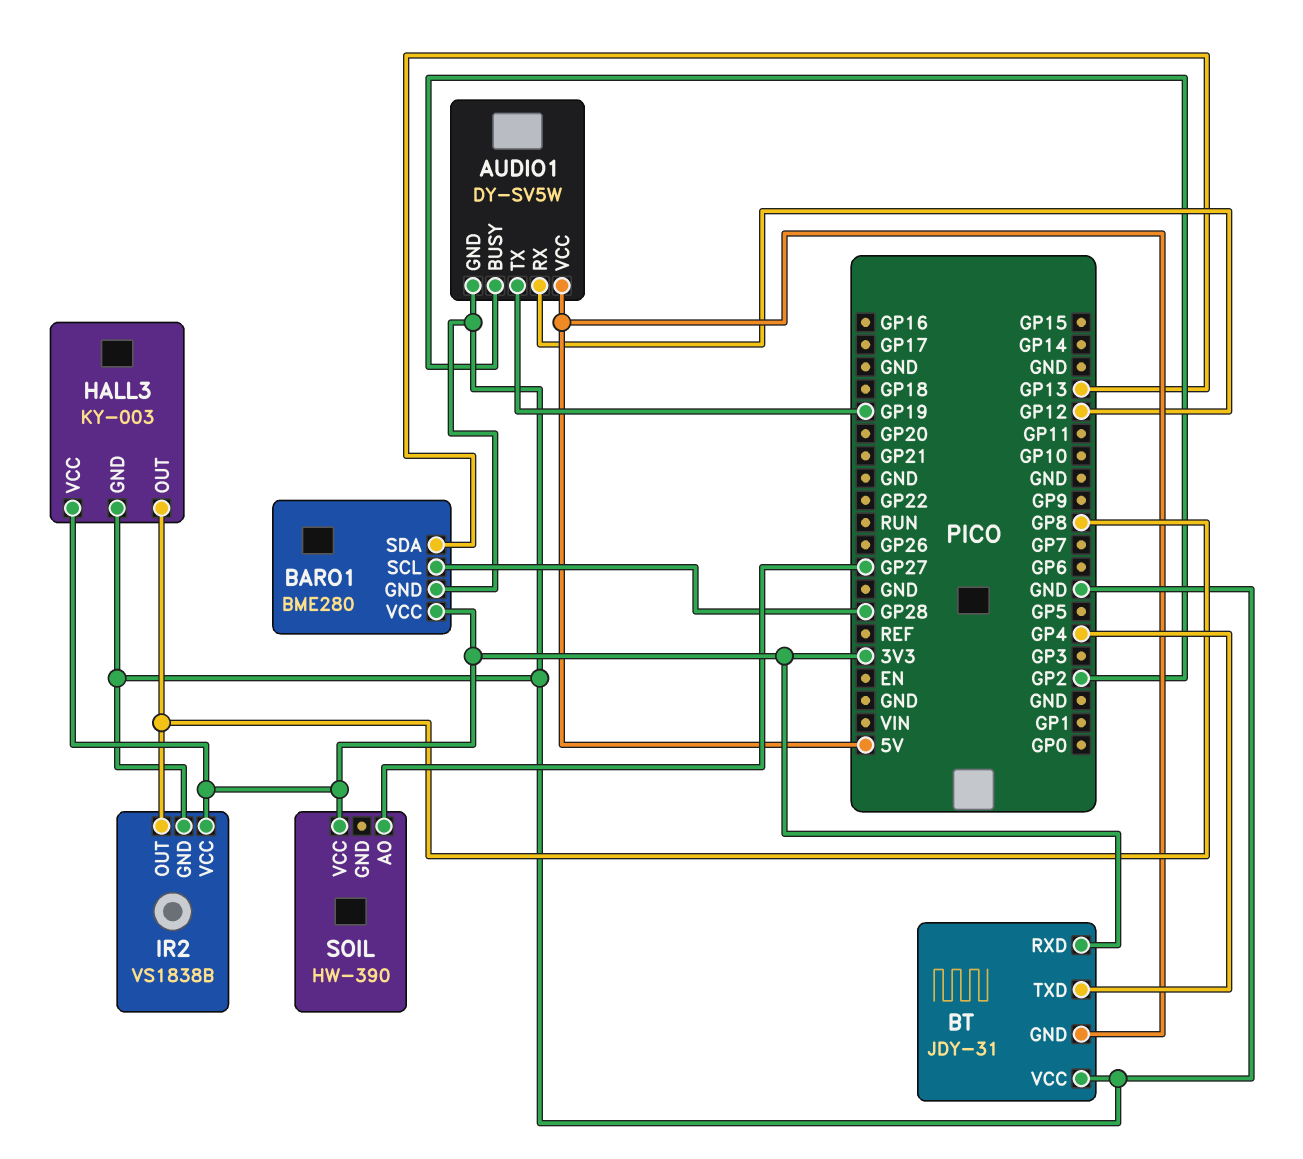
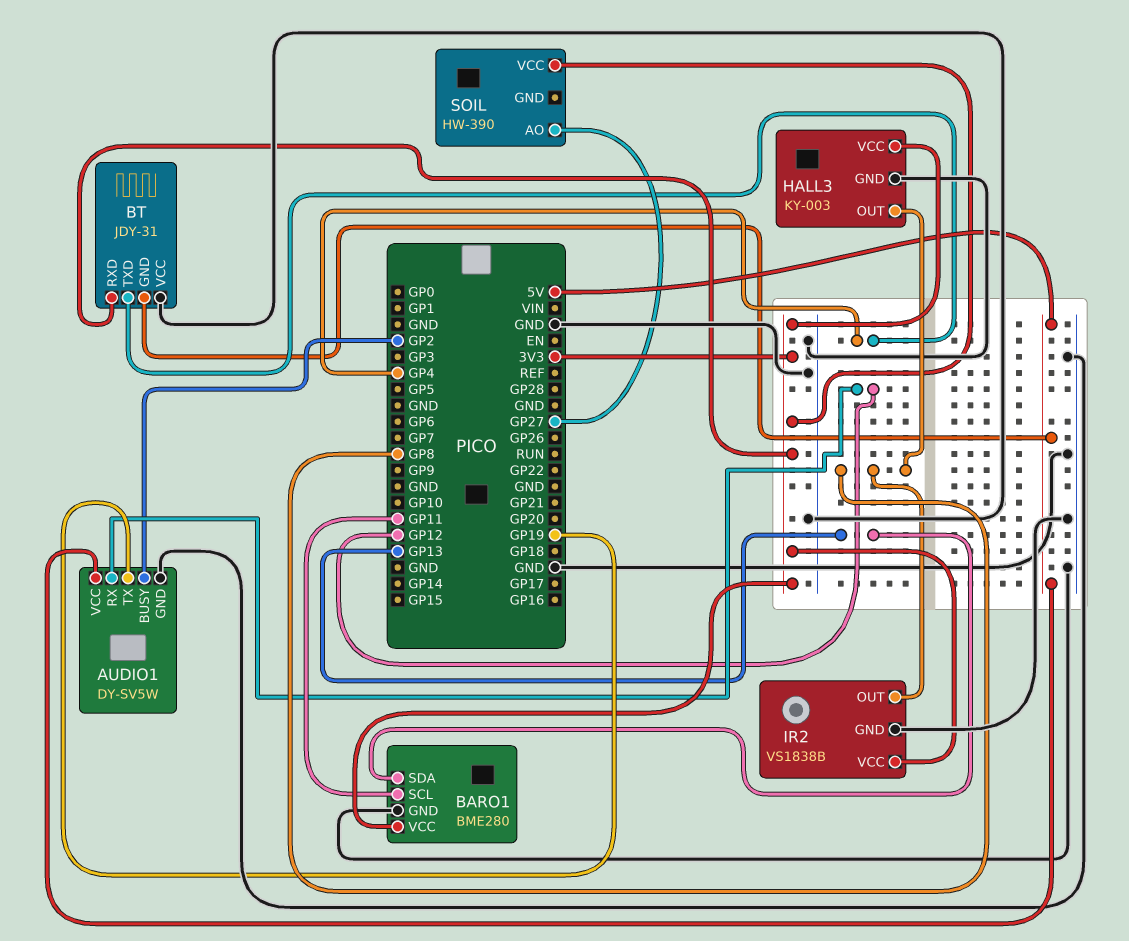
BARO1 pin SCL: GP28 -> GP11

